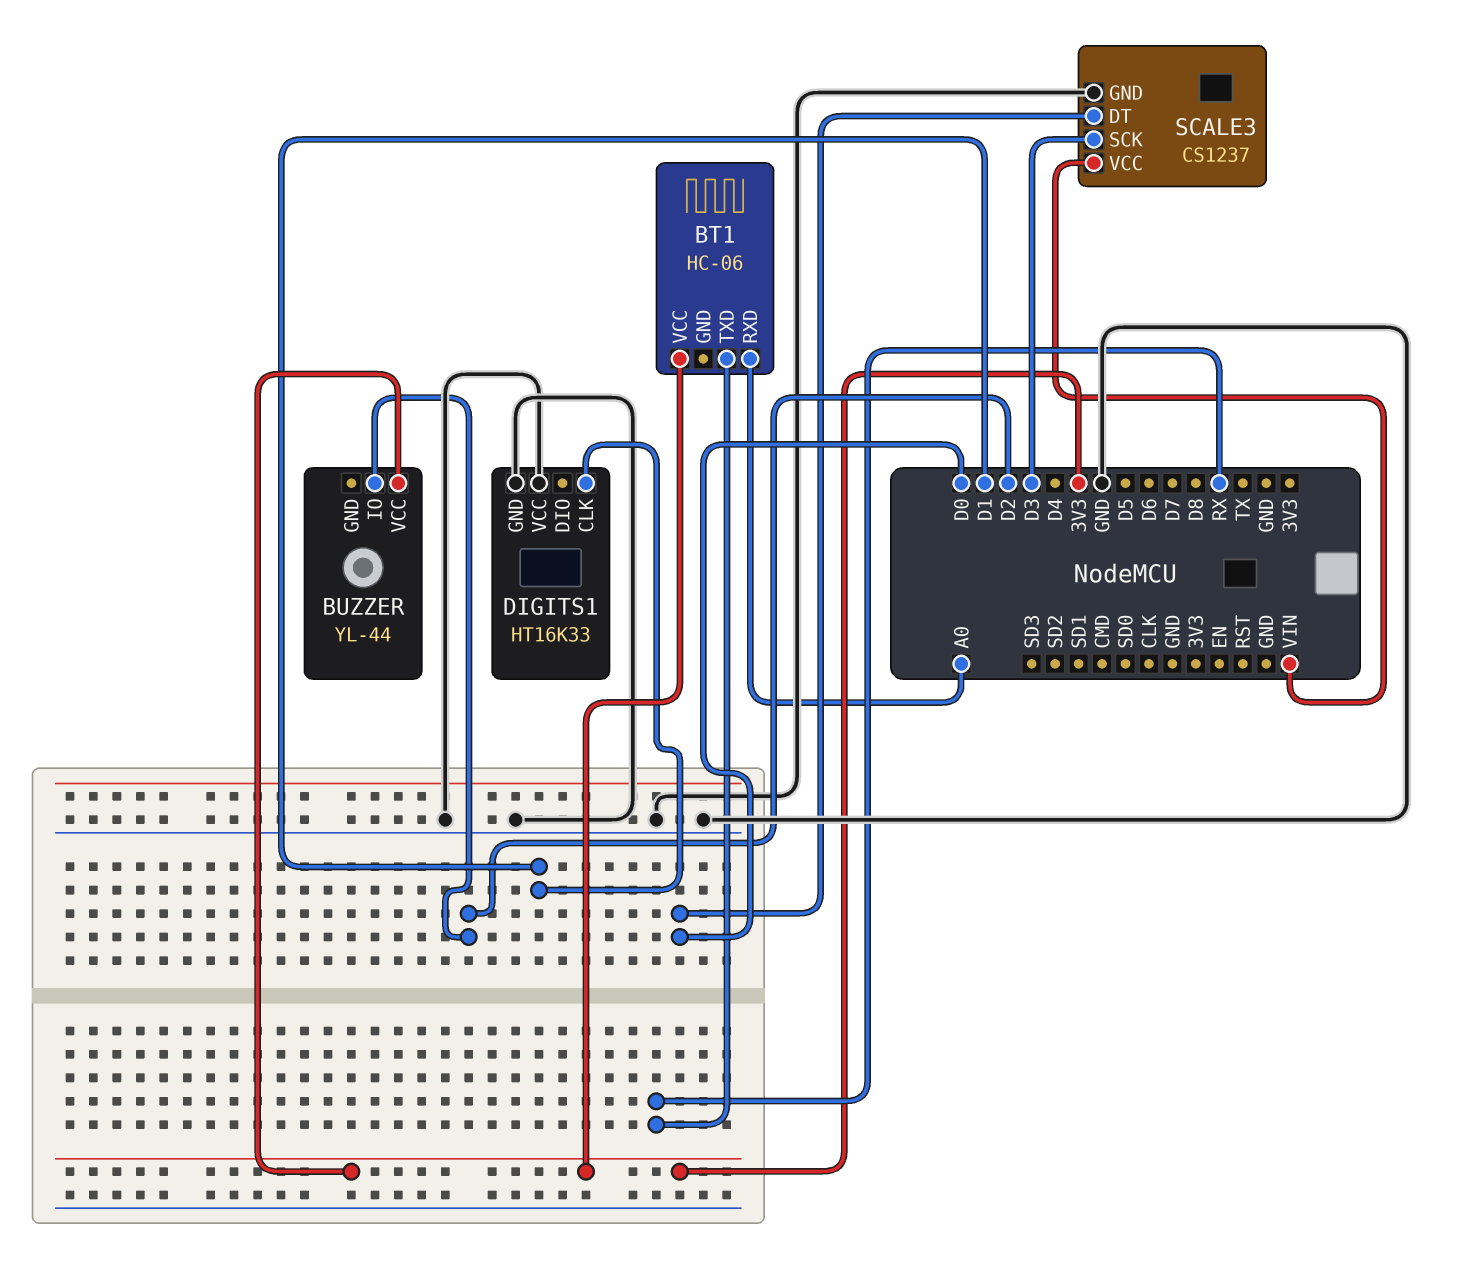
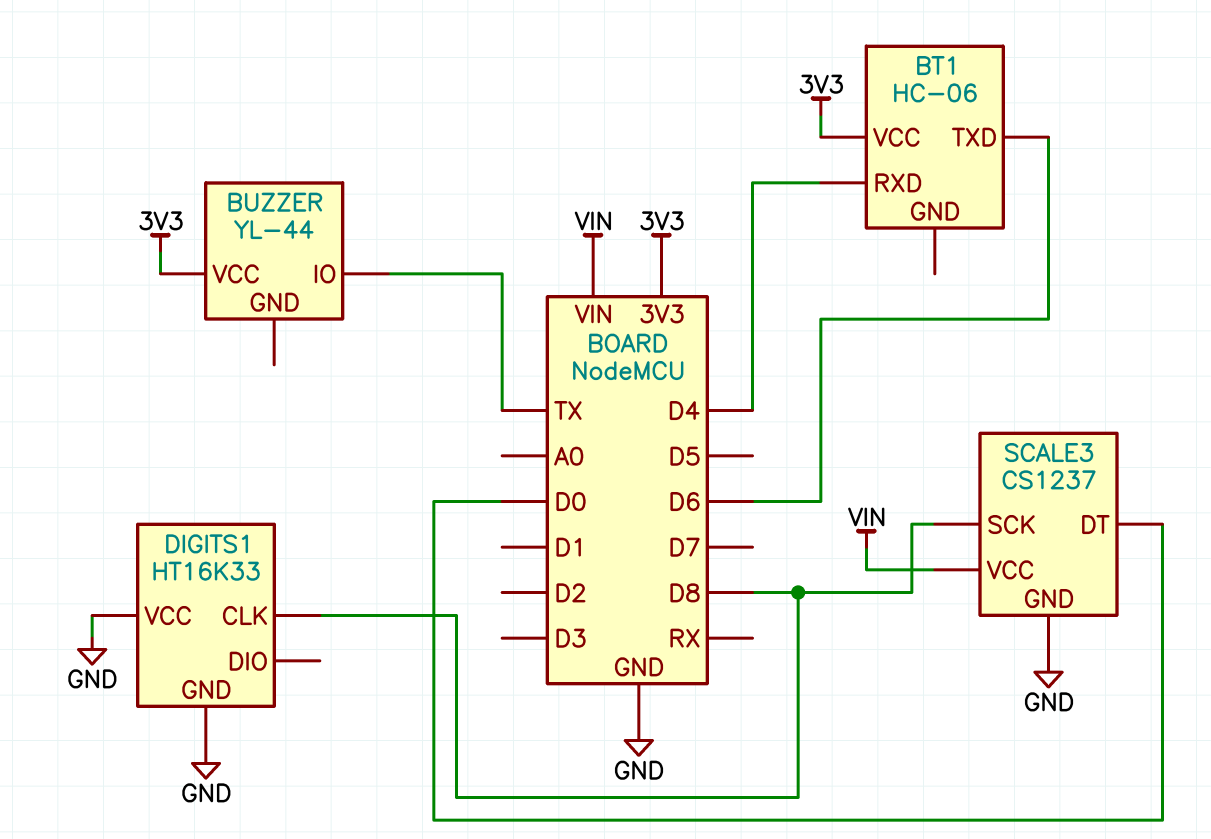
BT1 pin RXD: A0 -> D4
BT1 pin TXD: RX -> D6
BUZZER pin IO: D2 -> TX
DIGITS1 pin CLK: D1 -> D8
SCALE3 pin SCK: D3 -> D8

